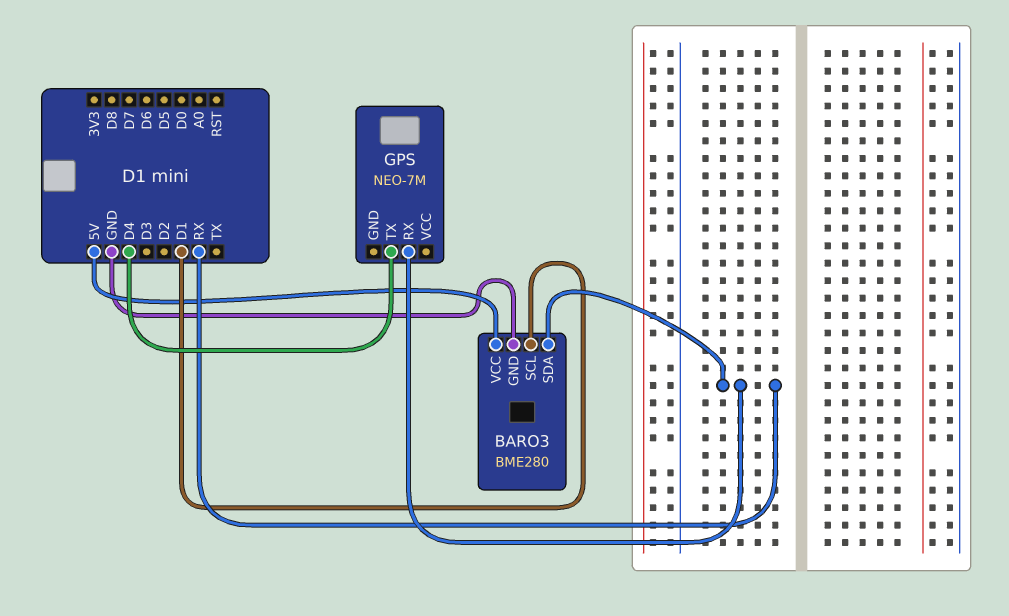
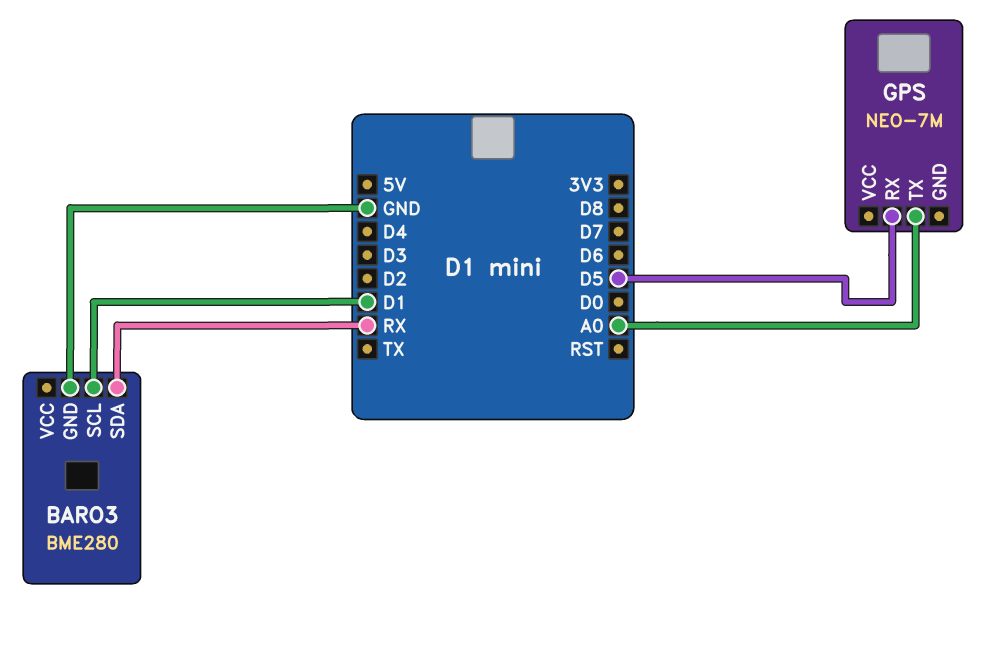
BARO3 pin VCC: 5V -> none
GPS pin RX: RX -> D5
GPS pin TX: D4 -> A0

